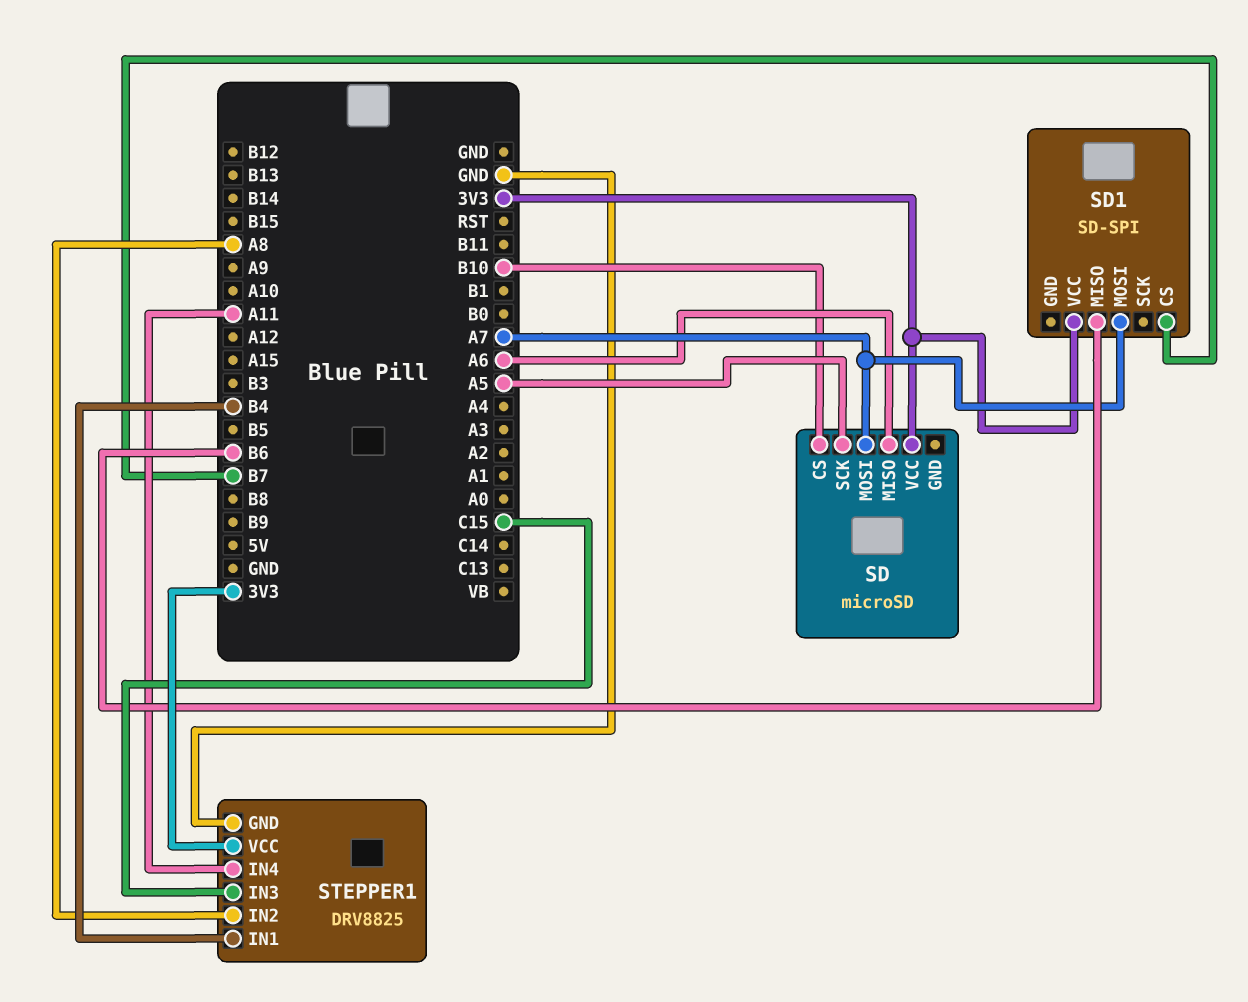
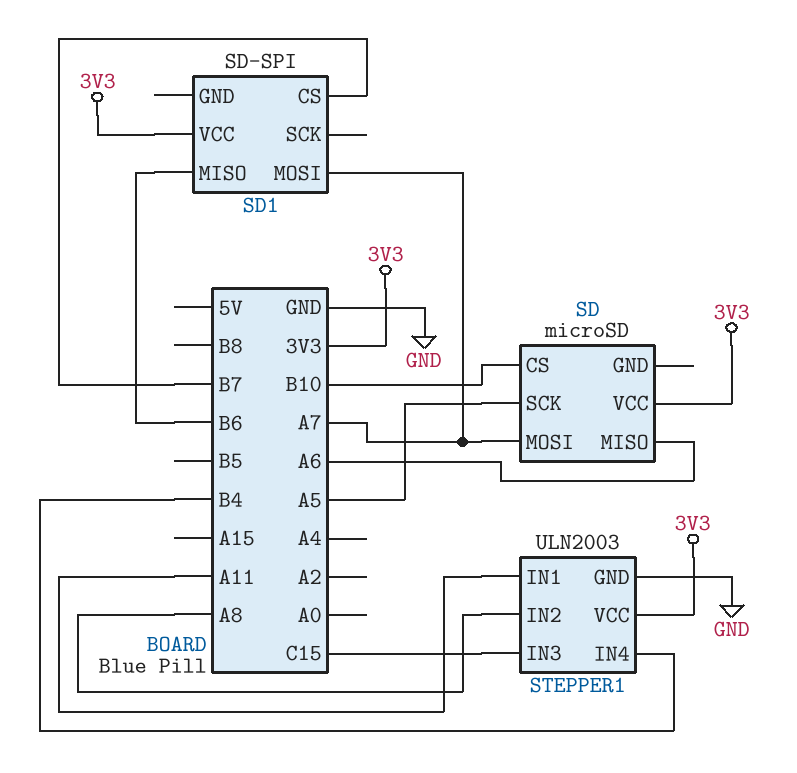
STEPPER1: DRV8825 -> ULN2003
STEPPER1 pin IN1: B4 -> A11
STEPPER1 pin IN4: A11 -> B4

